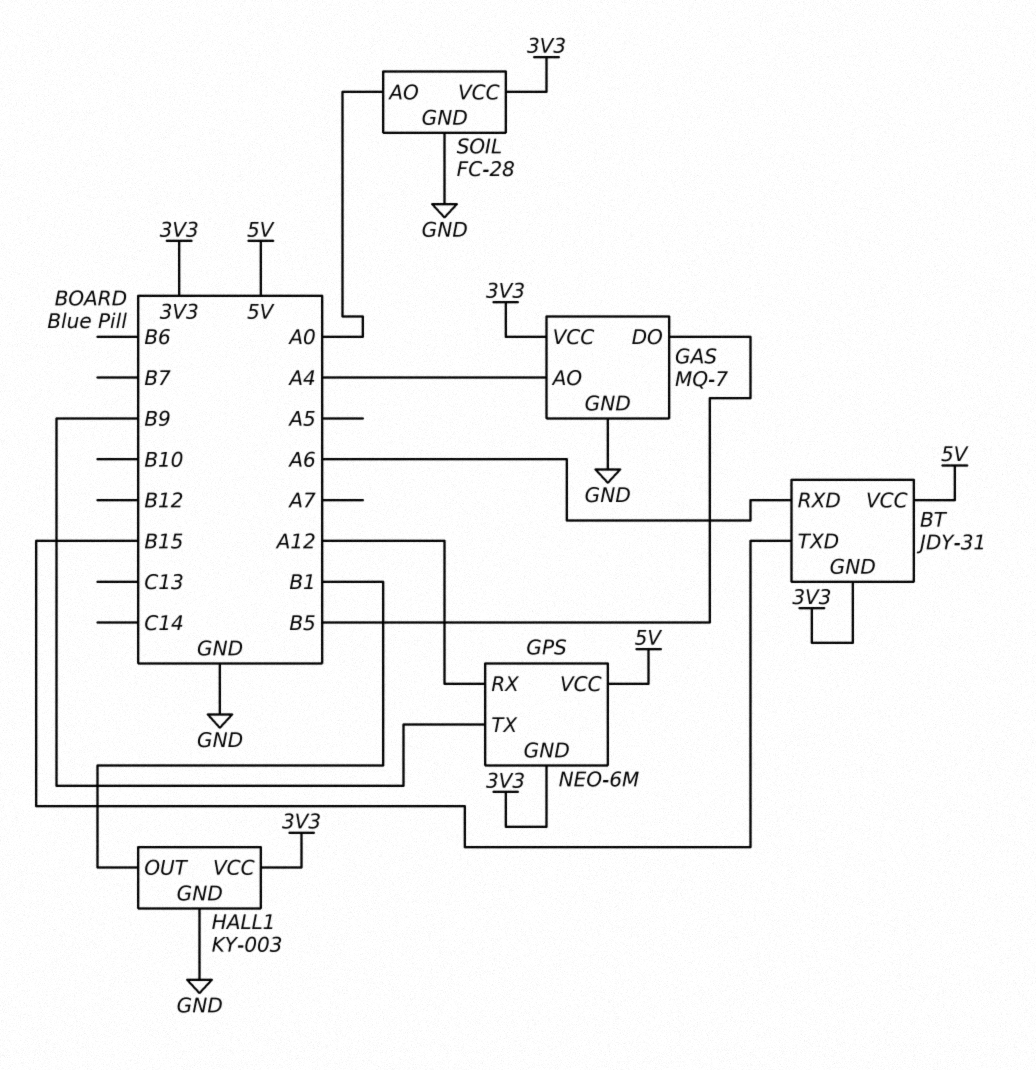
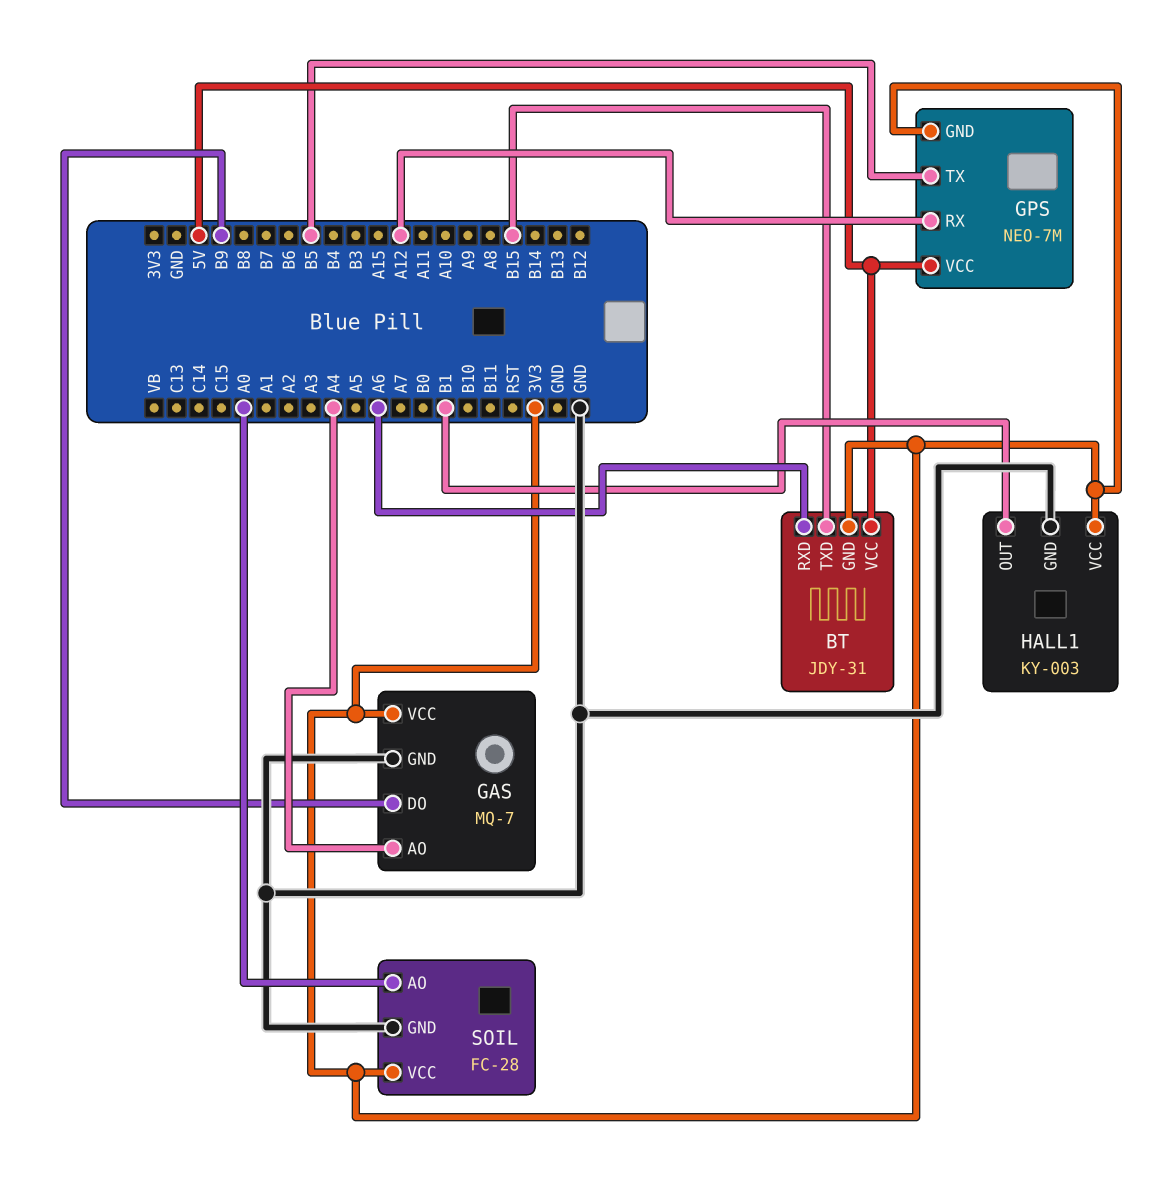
GAS pin DO: B5 -> B9
GPS: NEO-6M -> NEO-7M
GPS pin TX: B9 -> B5

